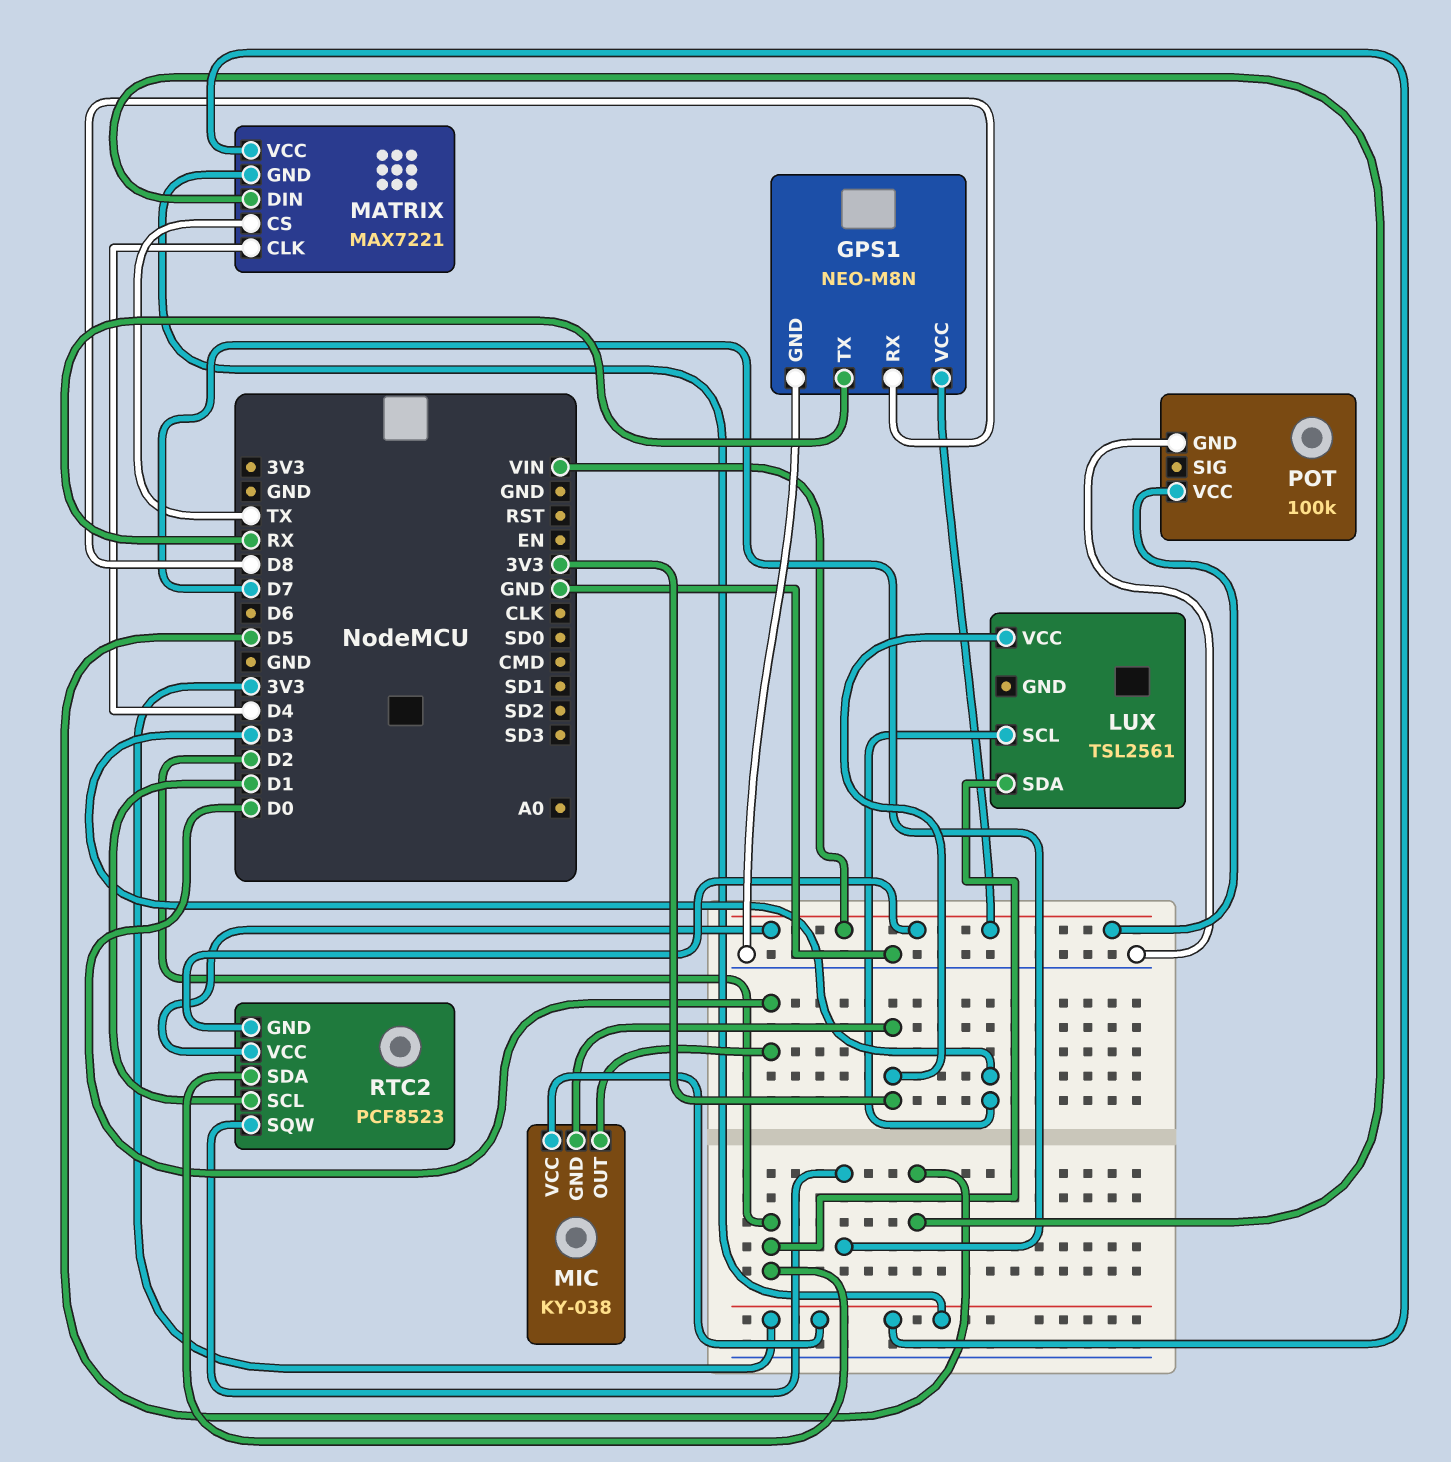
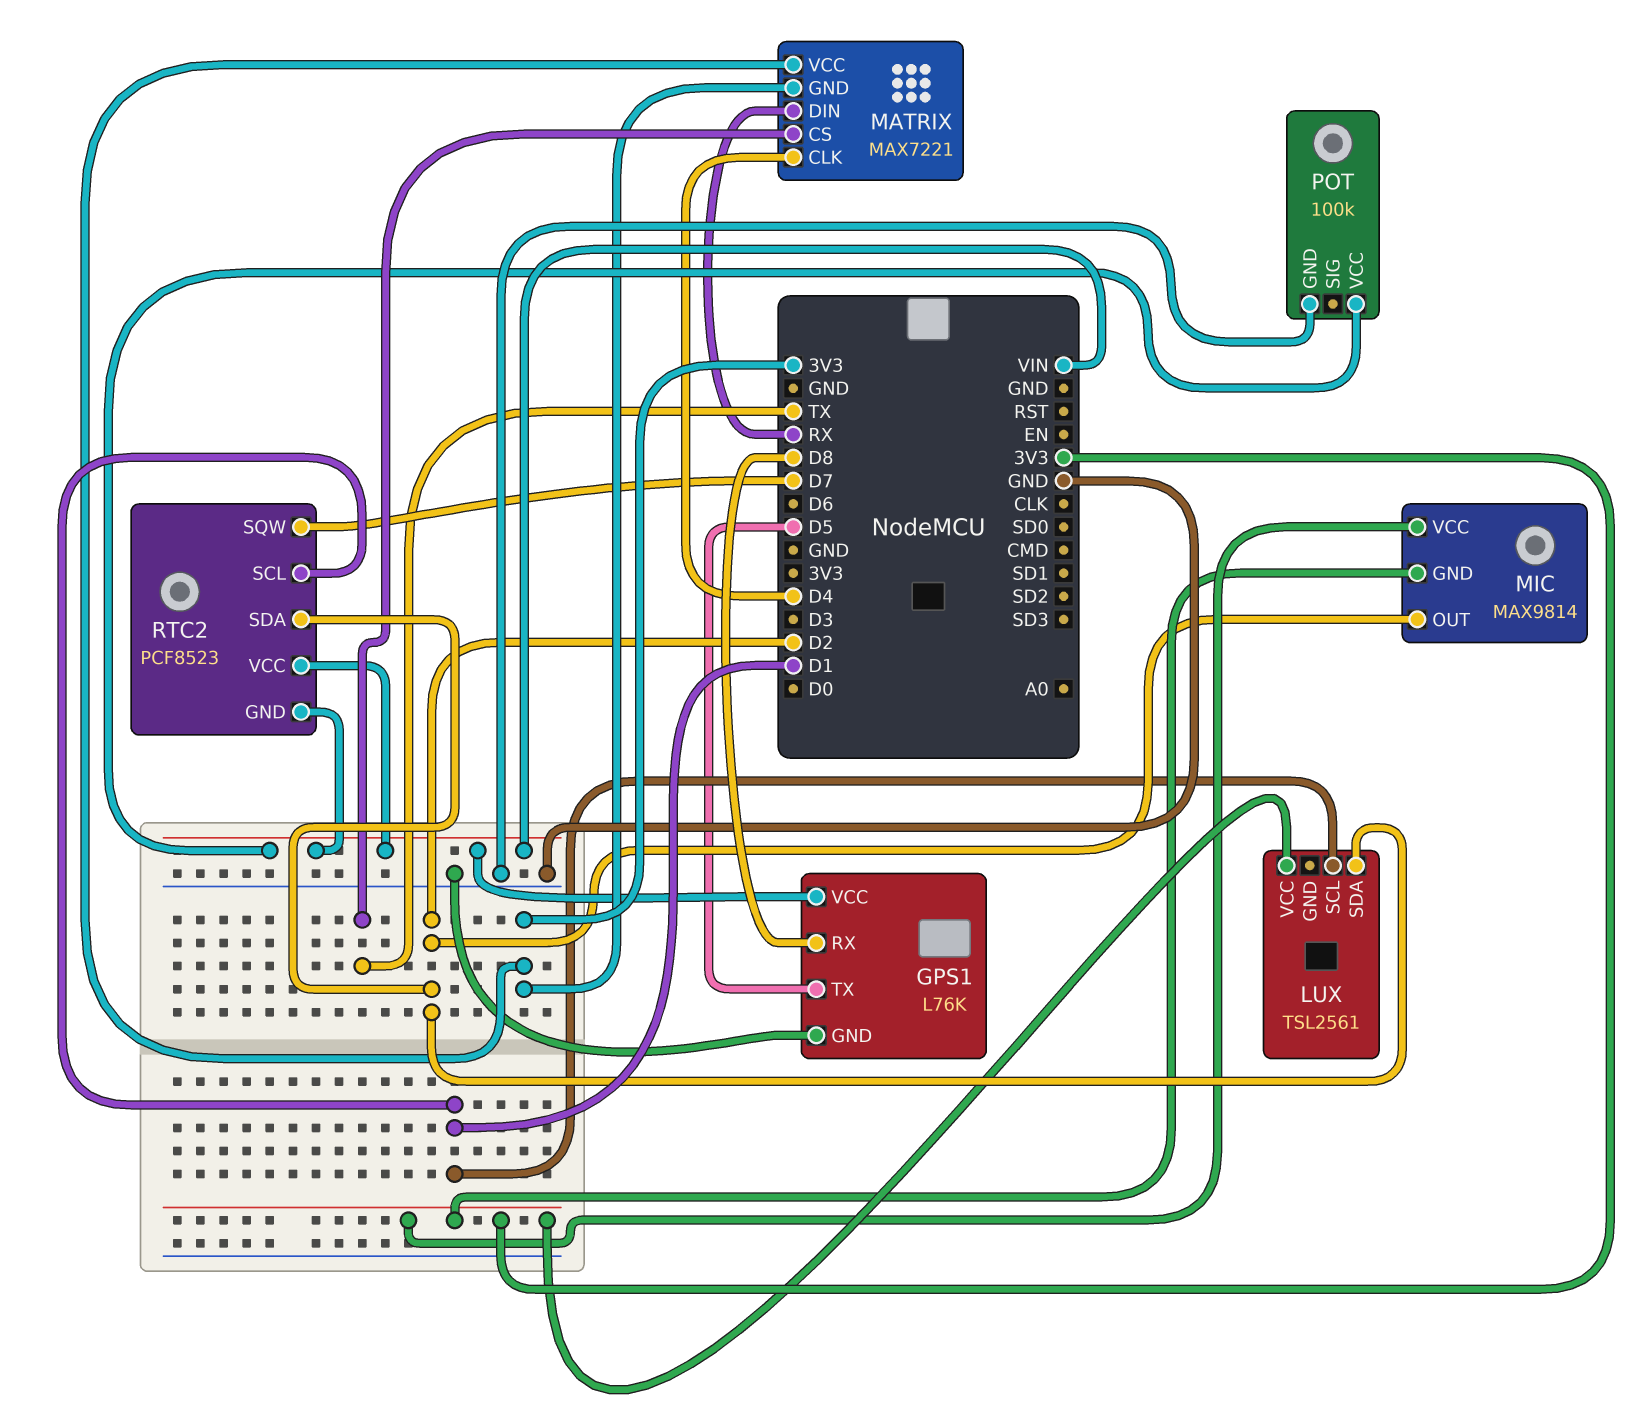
GPS1: NEO-M8N -> L76K
GPS1 pin TX: RX -> D5
LUX pin SCL: D3 -> D1
MATRIX pin DIN: D5 -> RX
MIC: KY-038 -> MAX9814
MIC pin OUT: D0 -> D2

